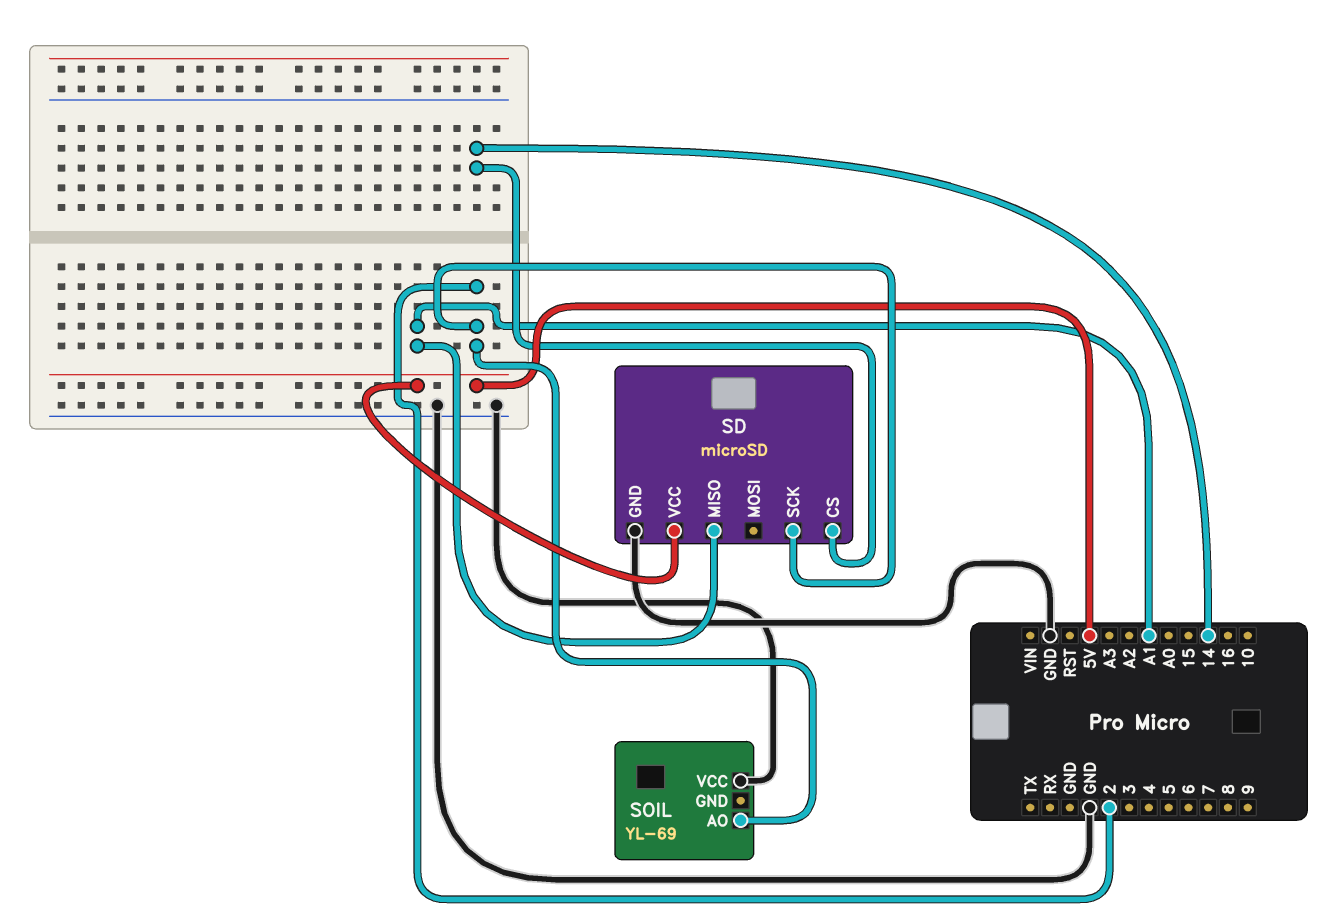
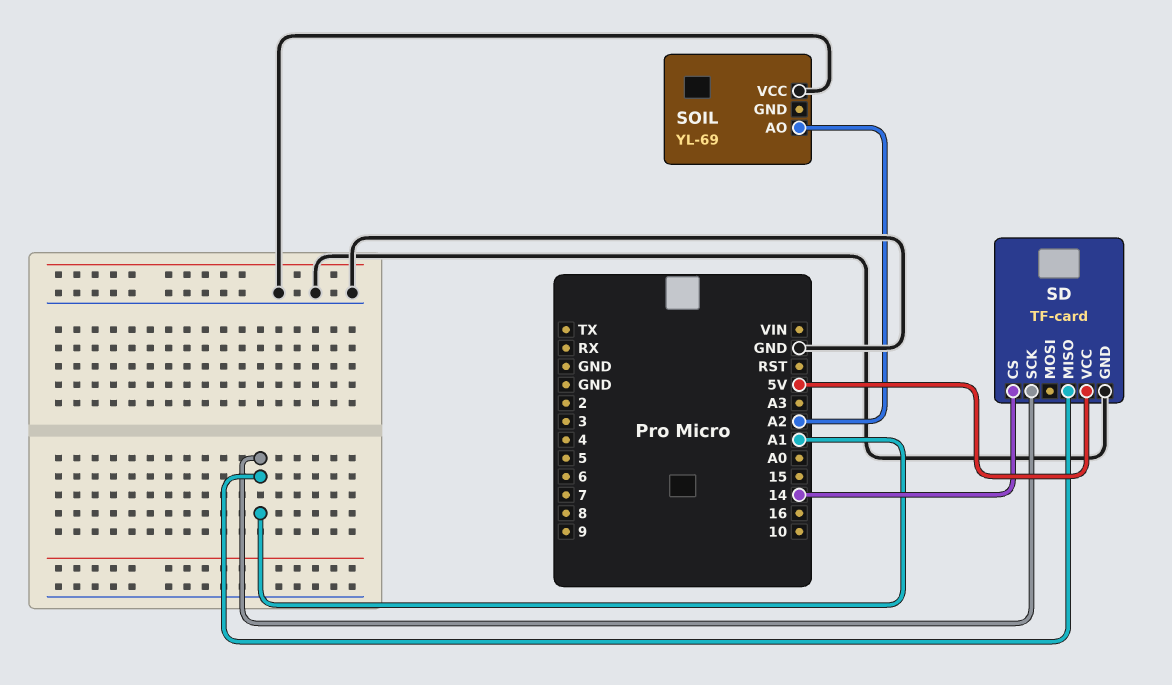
SD: microSD -> TF-card
SD pin SCK: 2 -> A1
SOIL pin AO: 2 -> A2

